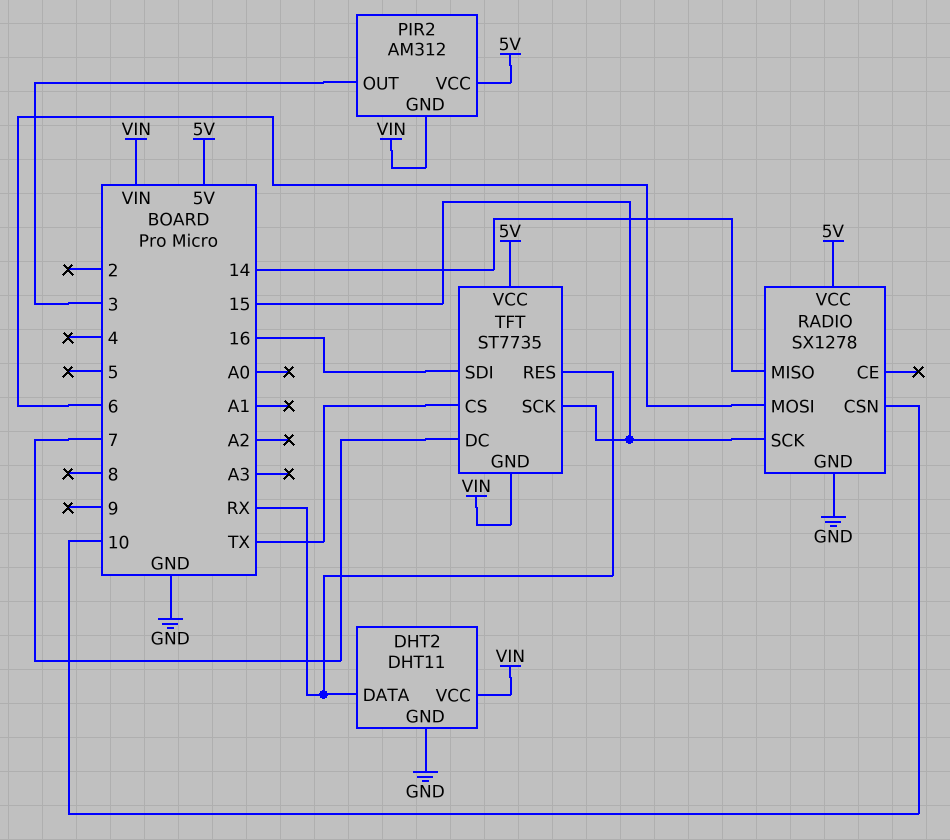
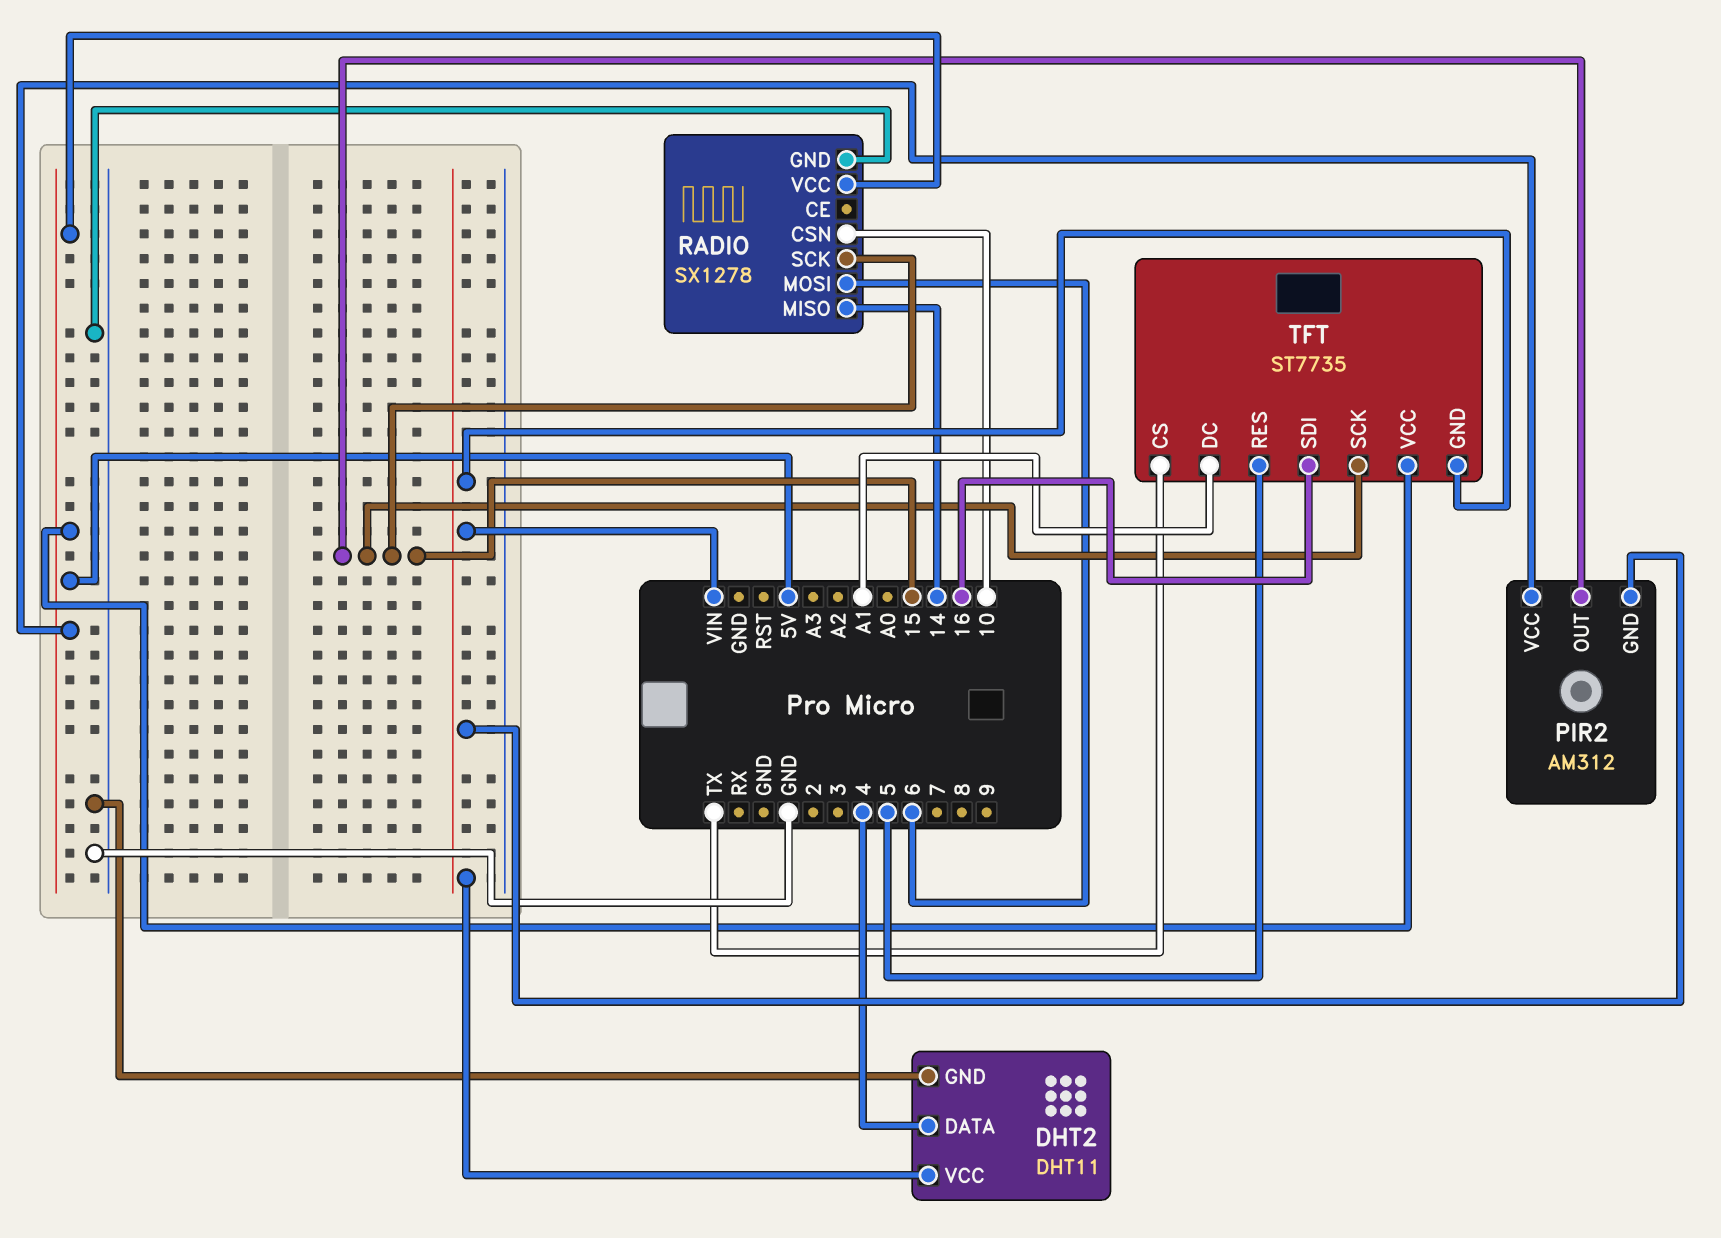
DHT2 pin DATA: RX -> 4
PIR2 pin OUT: 3 -> 15
TFT pin DC: 7 -> A1
TFT pin RES: RX -> 5

